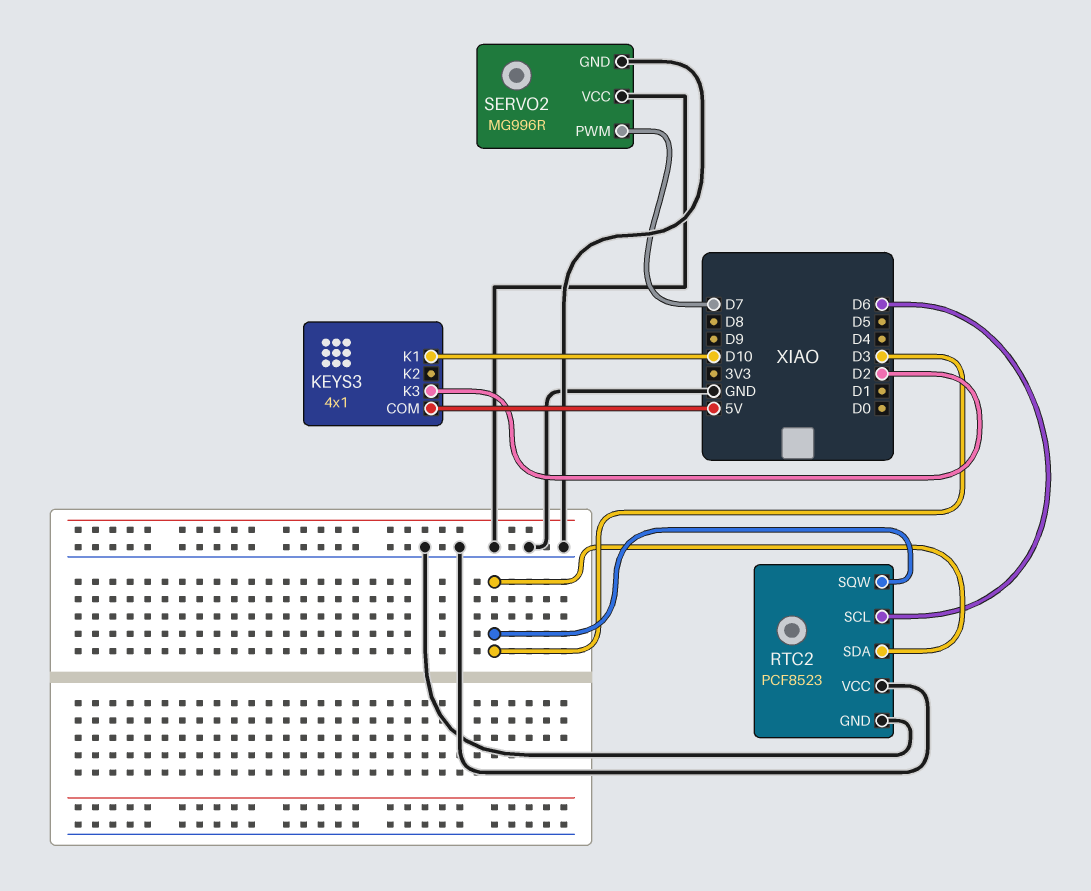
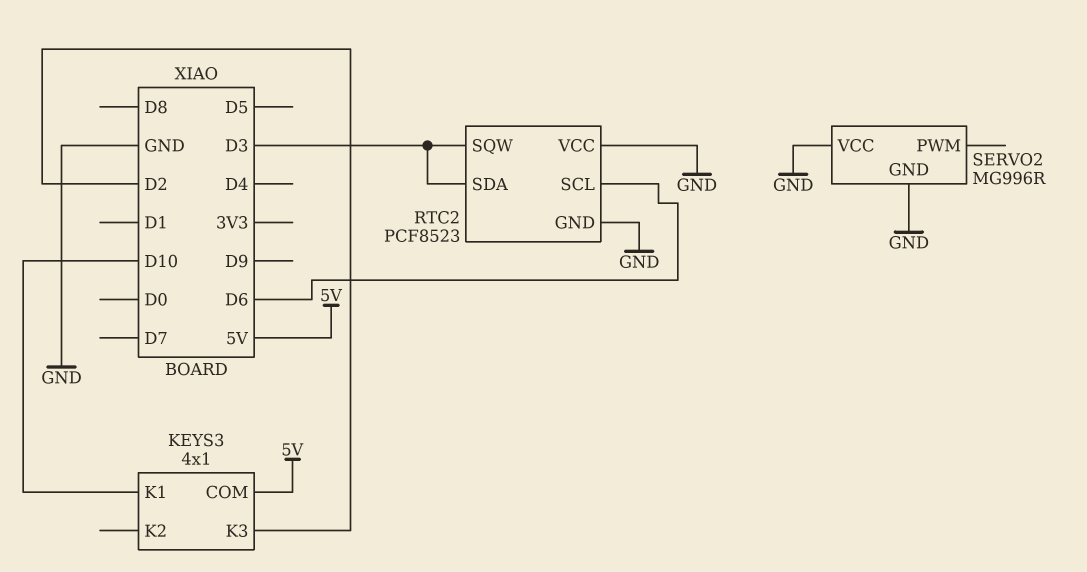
SERVO2 pin PWM: D7 -> none

